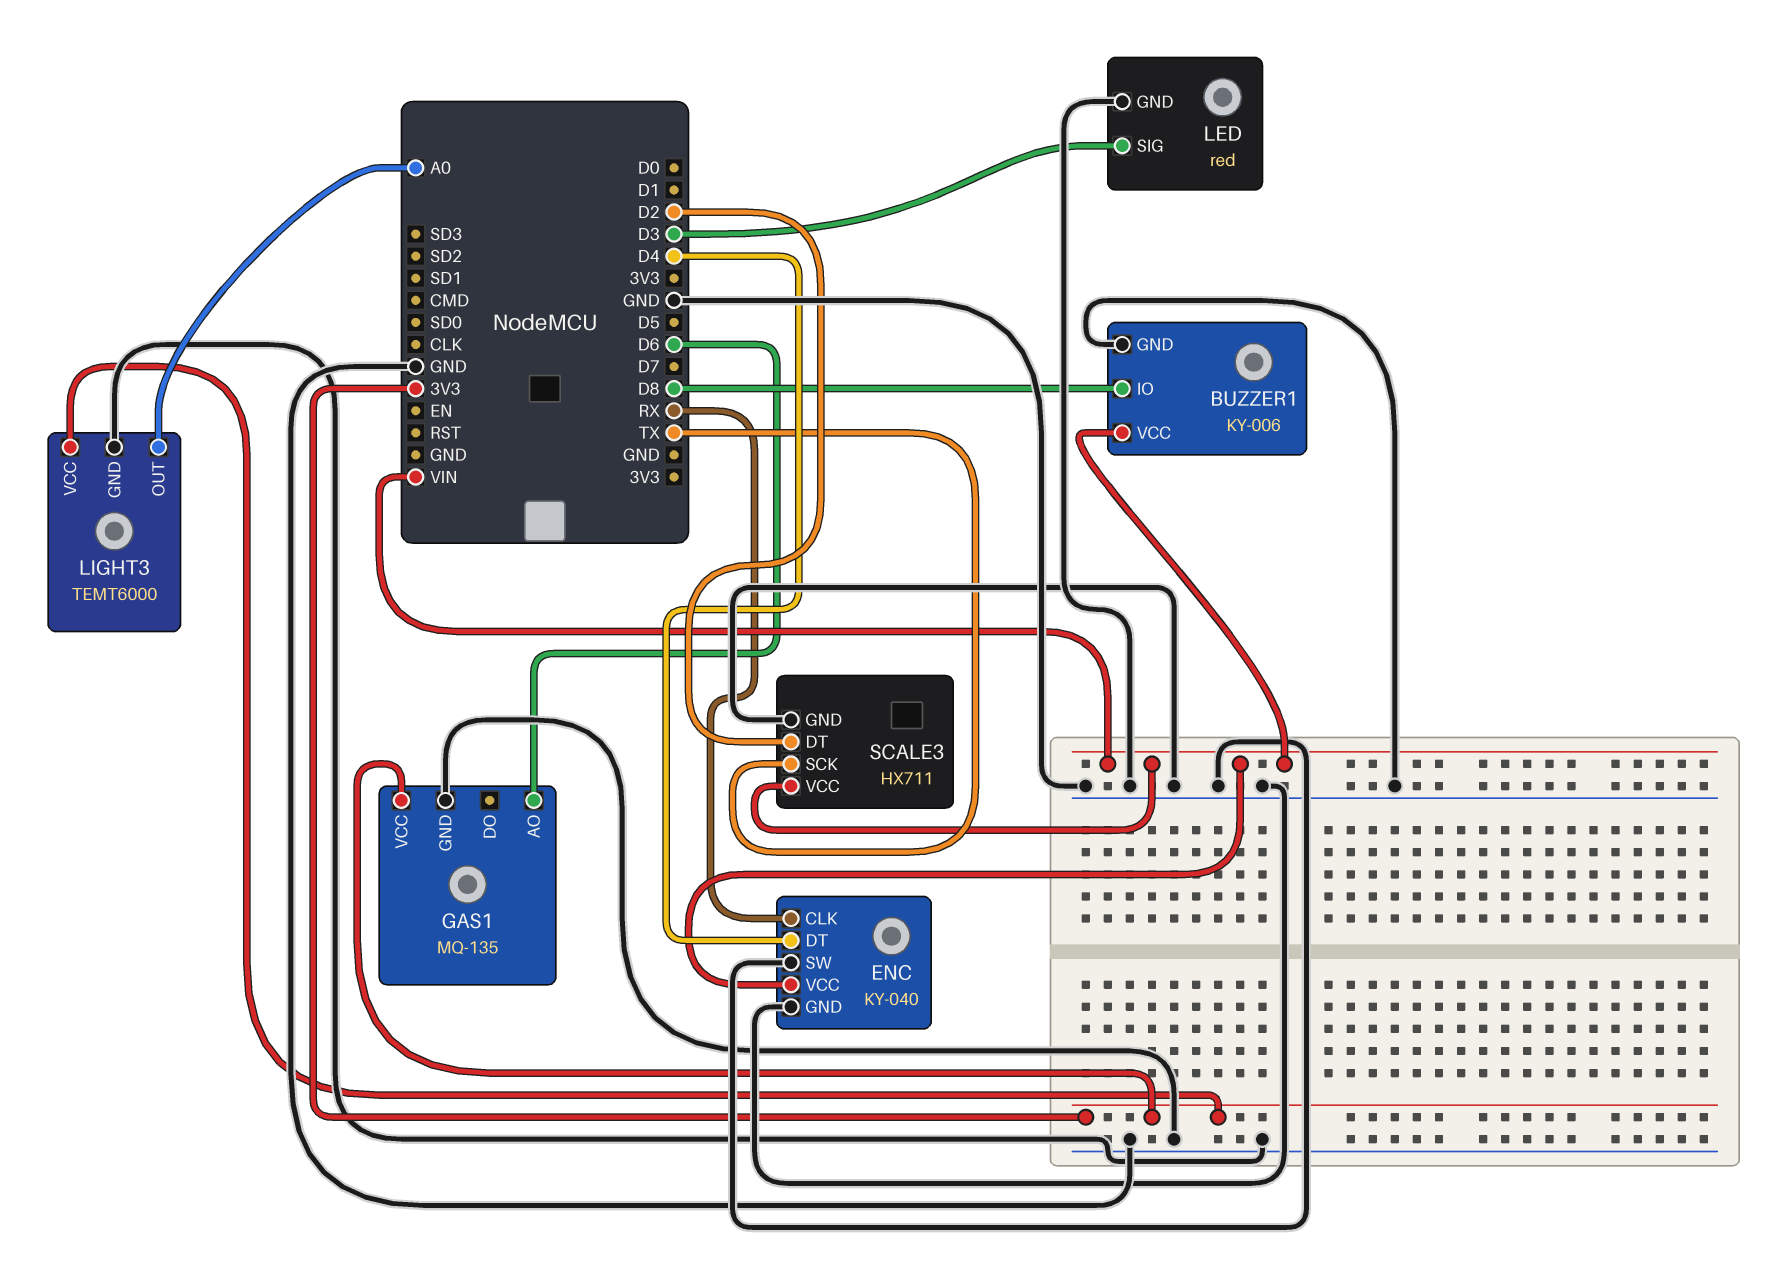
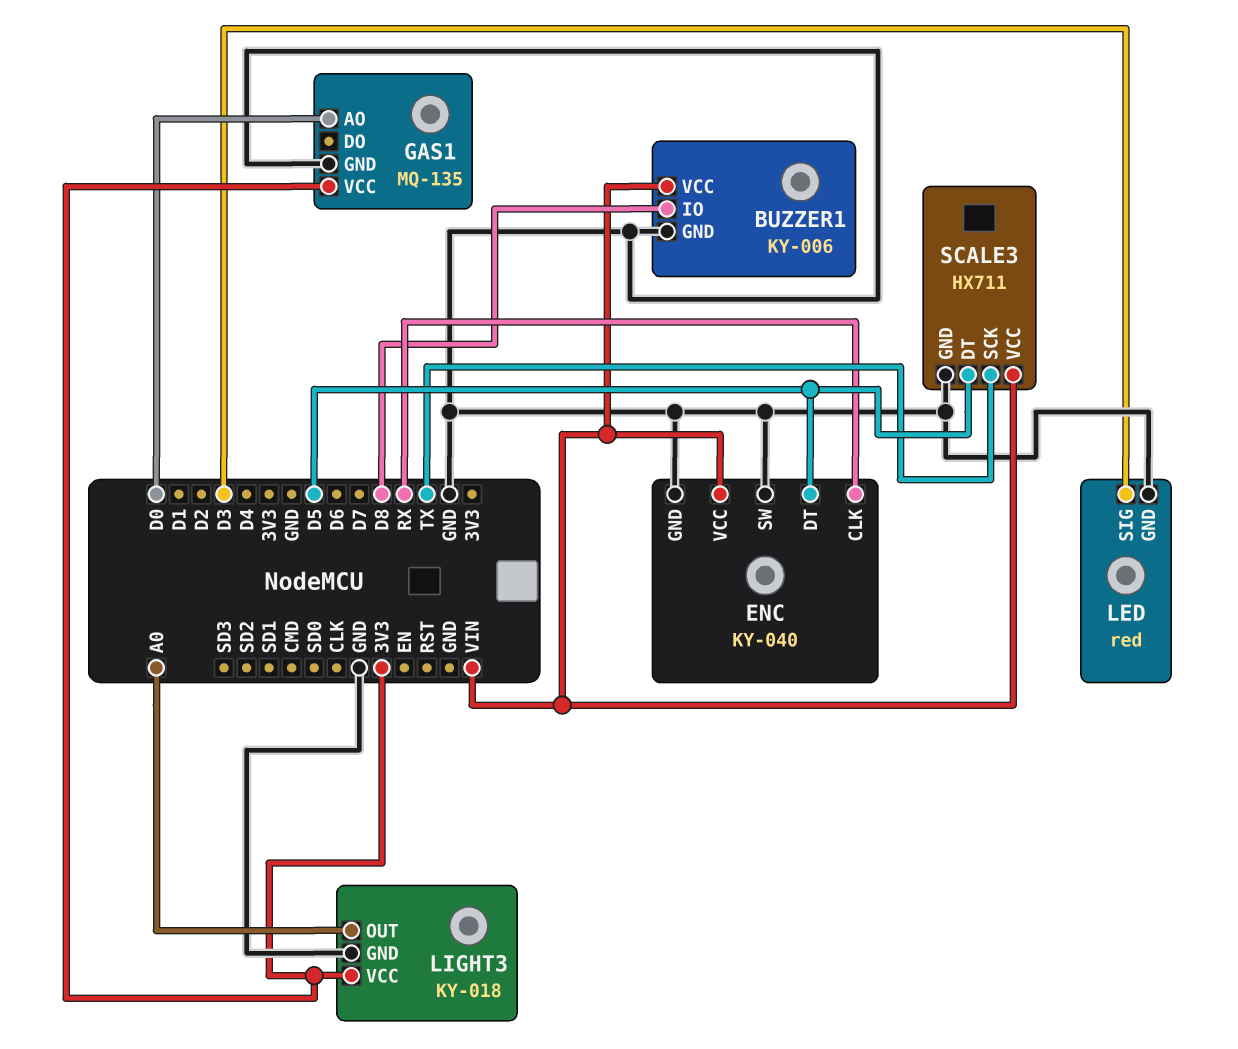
ENC pin DT: D4 -> D5
GAS1 pin AO: D6 -> D0
LIGHT3: TEMT6000 -> KY-018
SCALE3 pin DT: D2 -> D5

